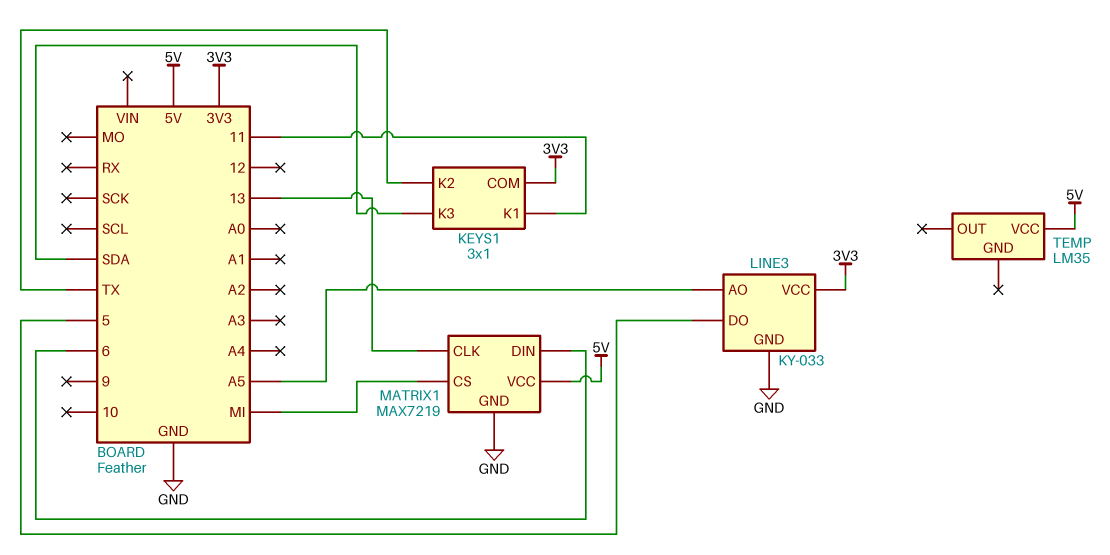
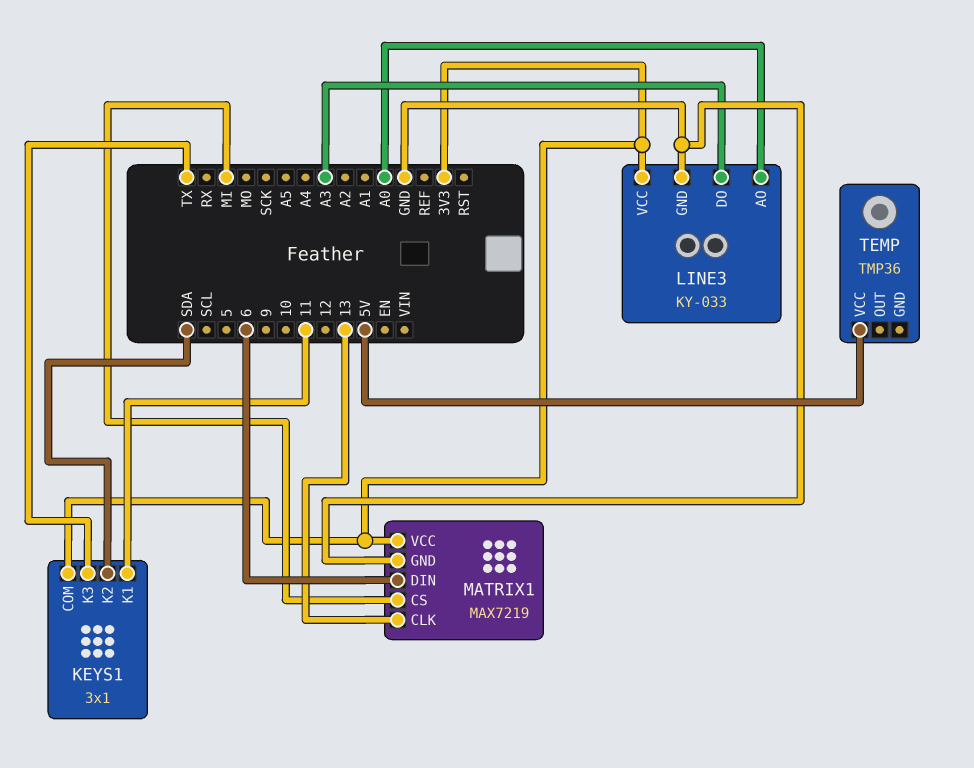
KEYS1 pin K2: TX -> SDA
KEYS1 pin K3: SDA -> TX
LINE3 pin AO: A5 -> A0
LINE3 pin DO: 5 -> A3
MATRIX1 pin VCC: 5V -> 3V3
TEMP: LM35 -> TMP36

